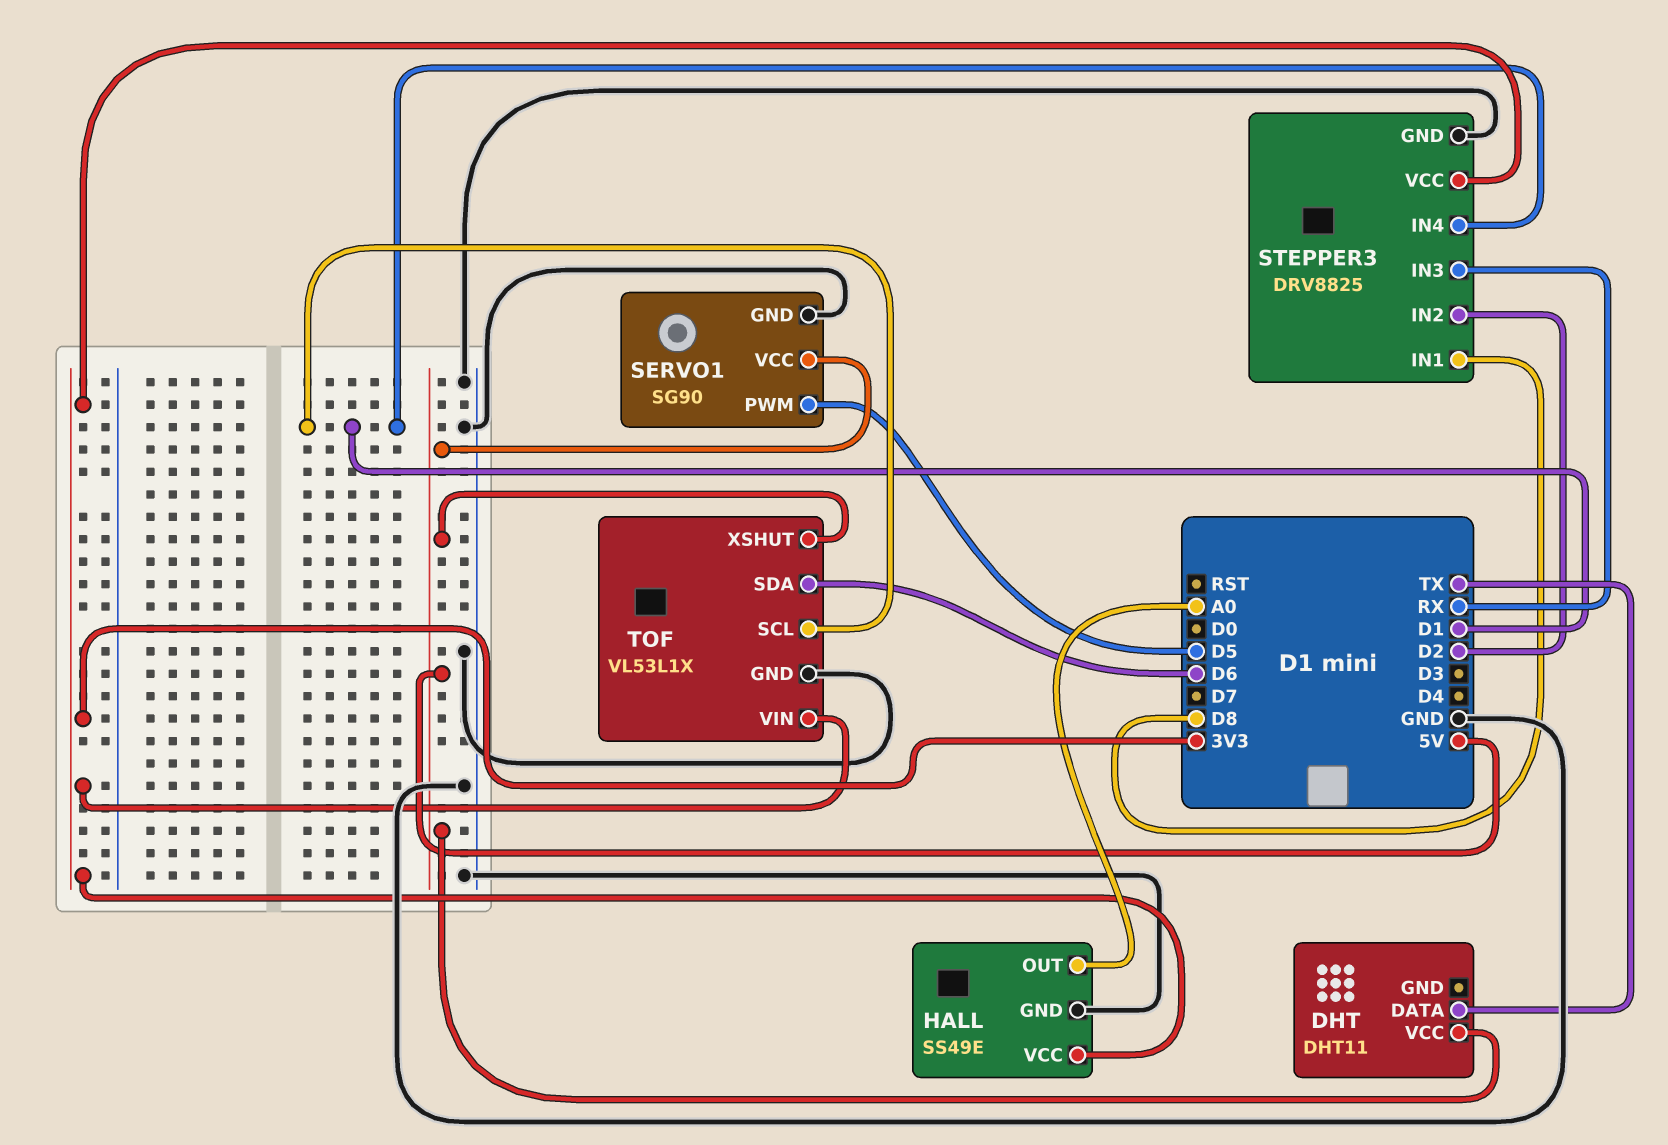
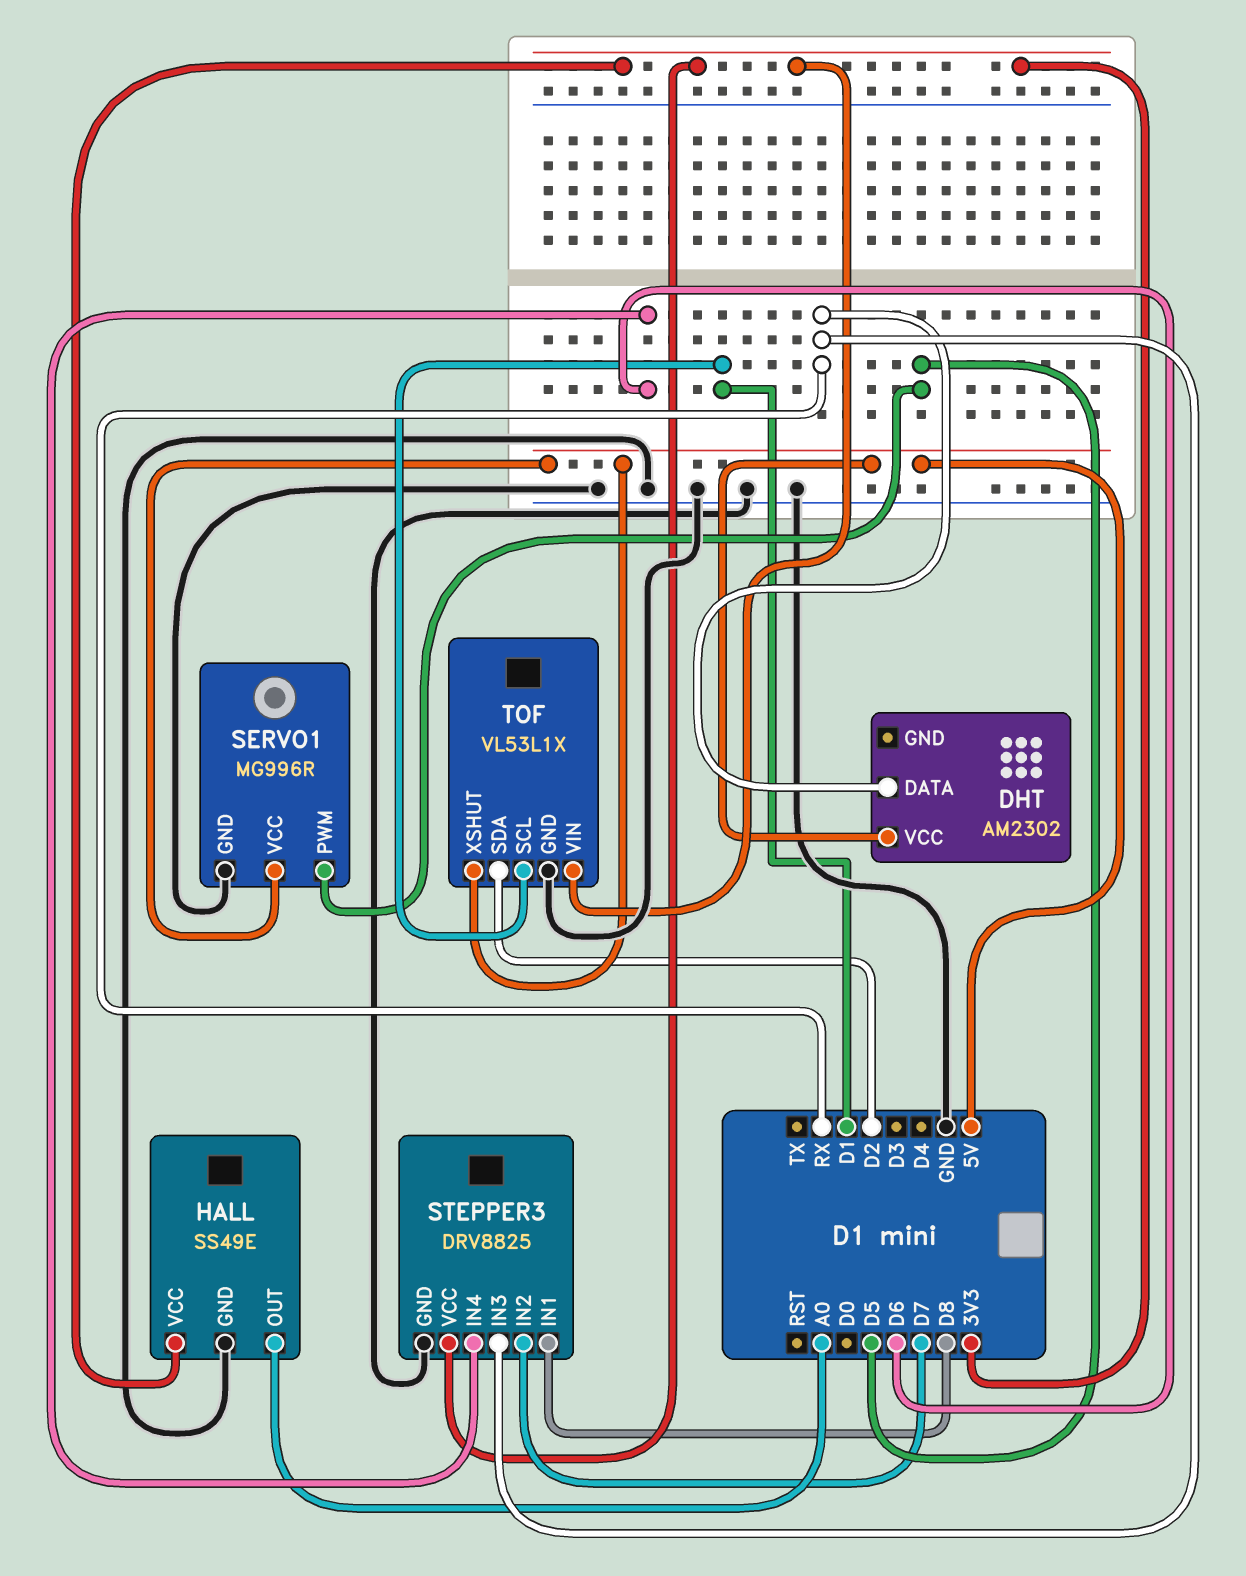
DHT: DHT11 -> AM2302
DHT pin DATA: TX -> RX
SERVO1: SG90 -> MG996R
STEPPER3 pin IN2: D2 -> D7
STEPPER3 pin IN4: D1 -> D6
TOF pin SDA: D6 -> D2

